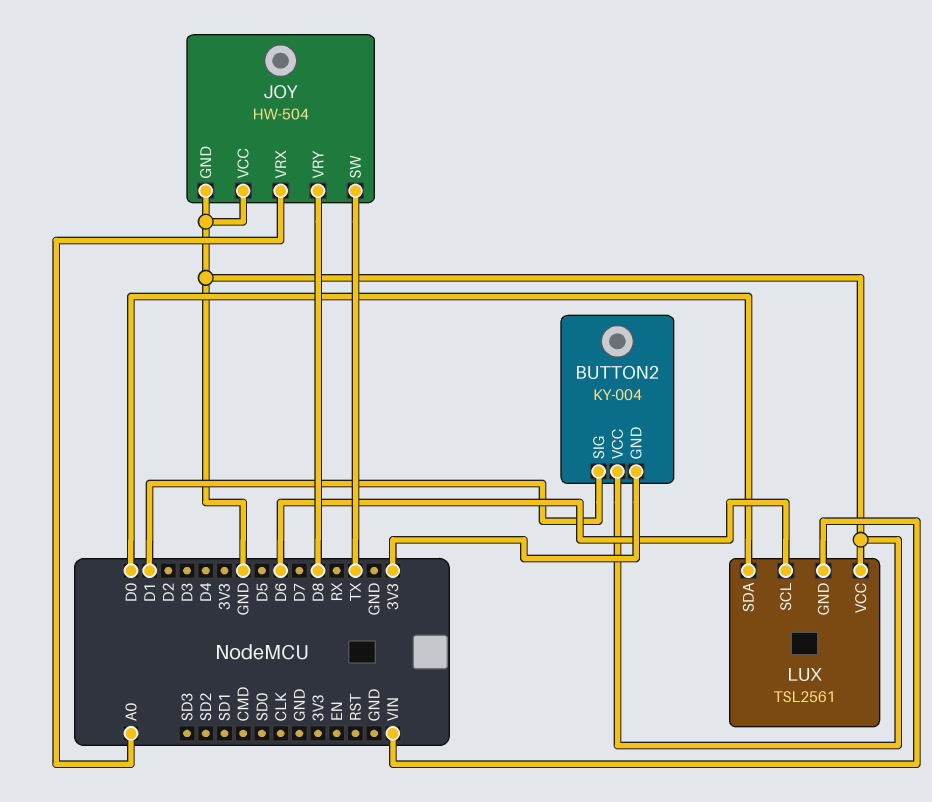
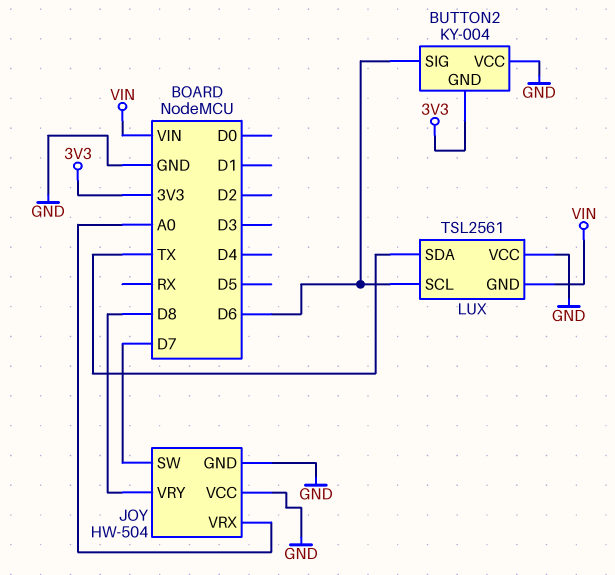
BUTTON2 pin SIG: D1 -> D6
JOY pin SW: TX -> D7
LUX pin SDA: D0 -> TX

